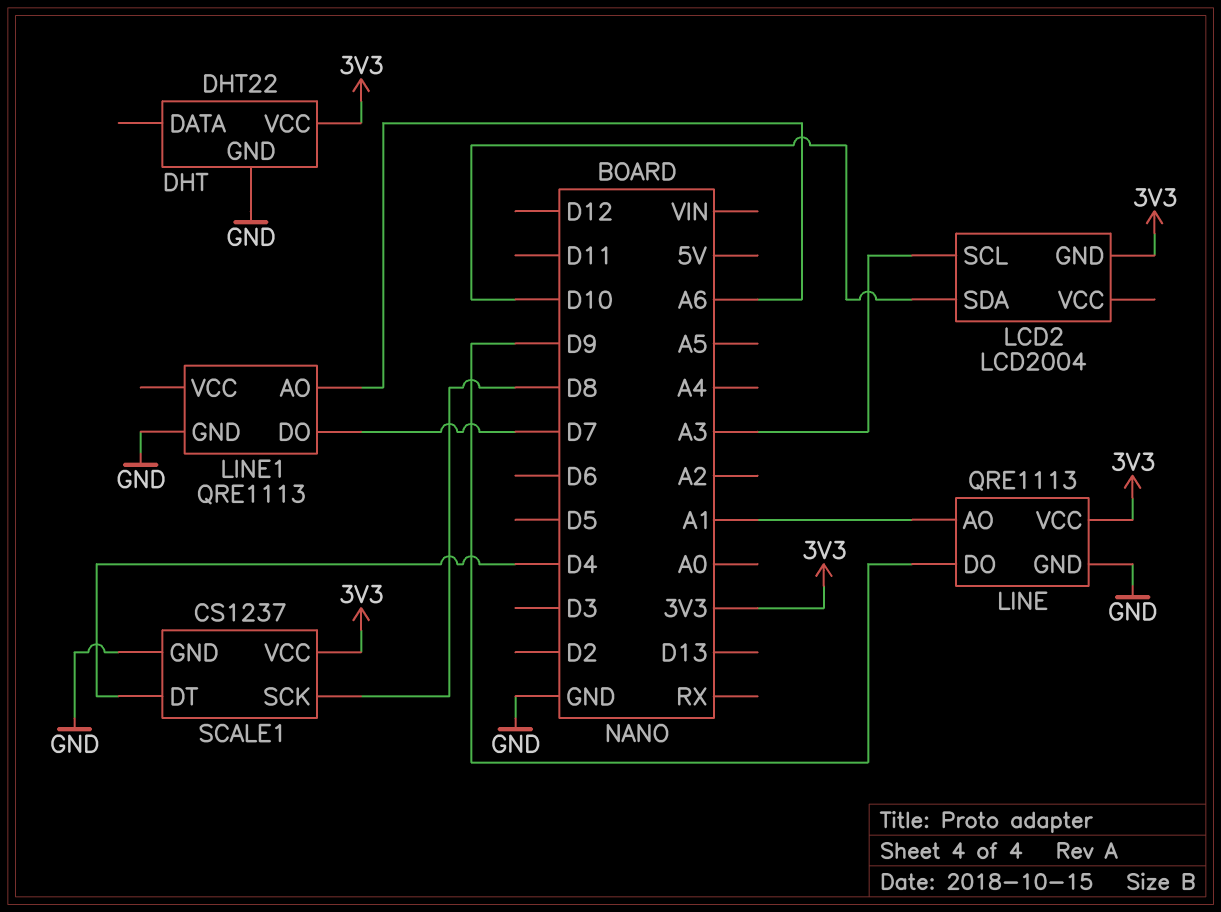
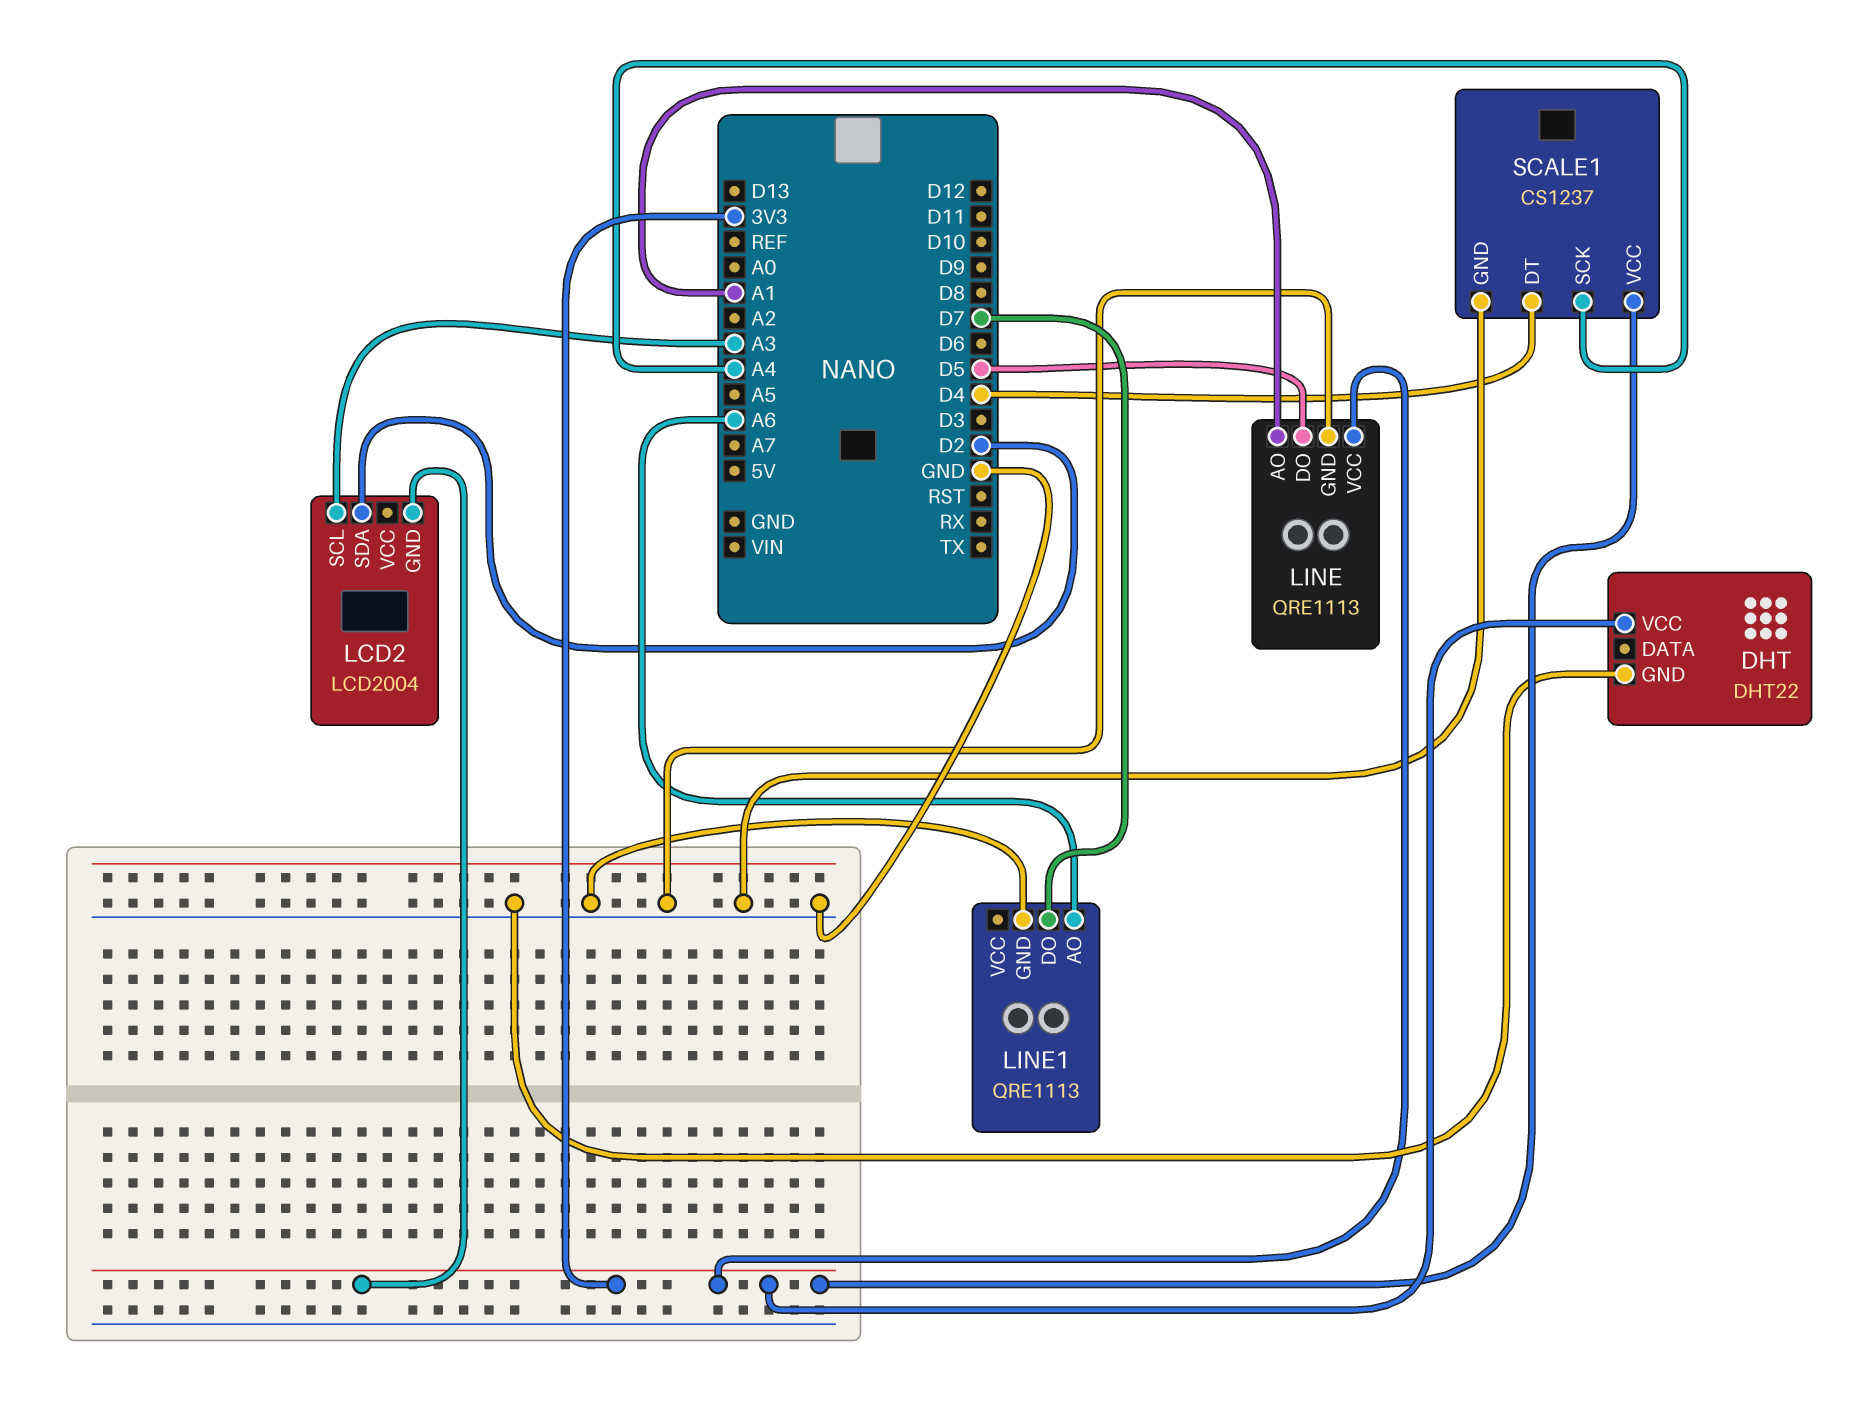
LCD2 pin SDA: D10 -> D2
LINE pin DO: D9 -> D5
SCALE1 pin SCK: D8 -> A4

